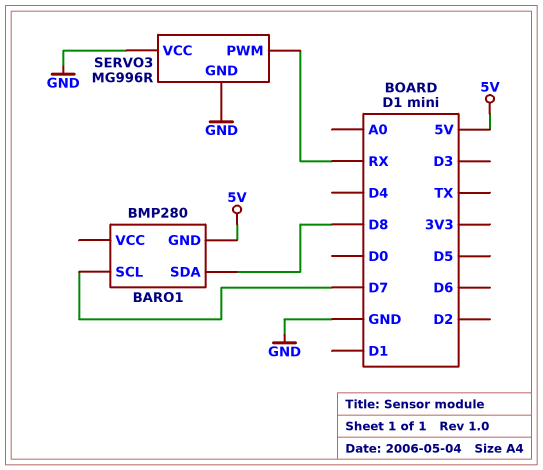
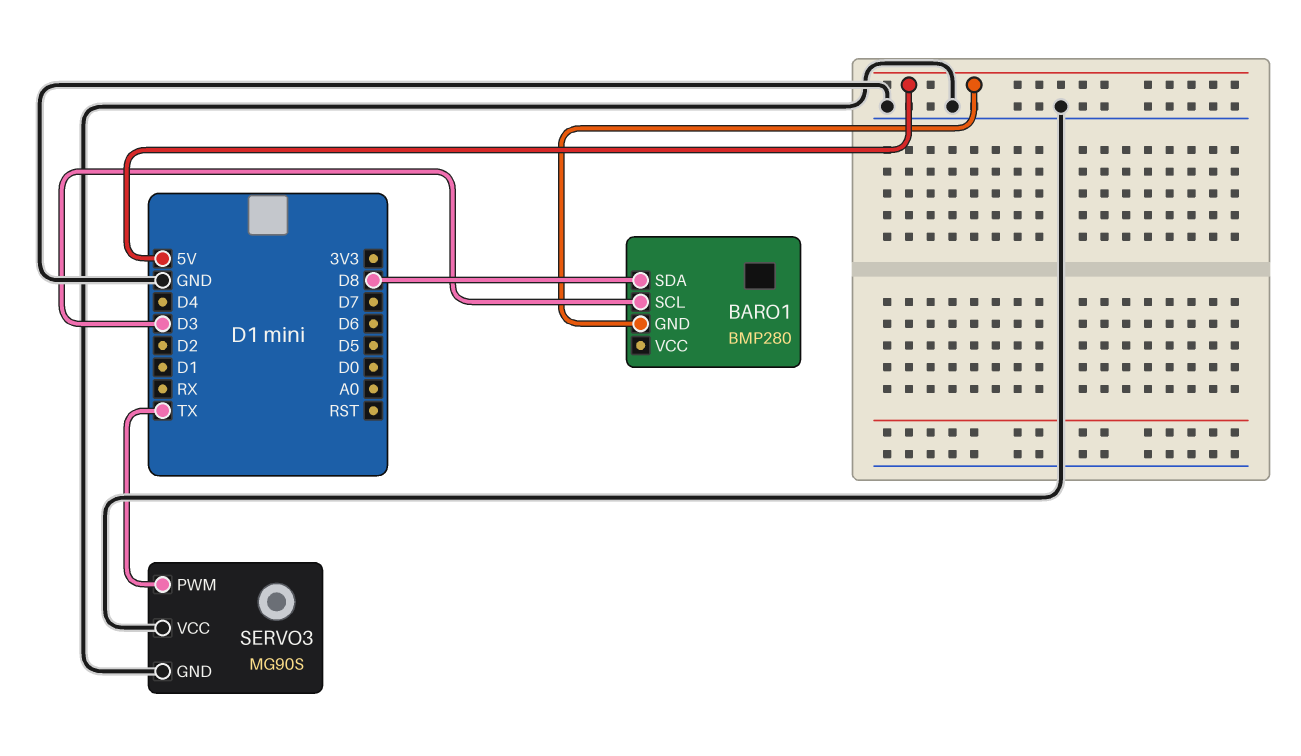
BARO1 pin SCL: D7 -> D3
SERVO3: MG996R -> MG90S
SERVO3 pin PWM: RX -> TX

